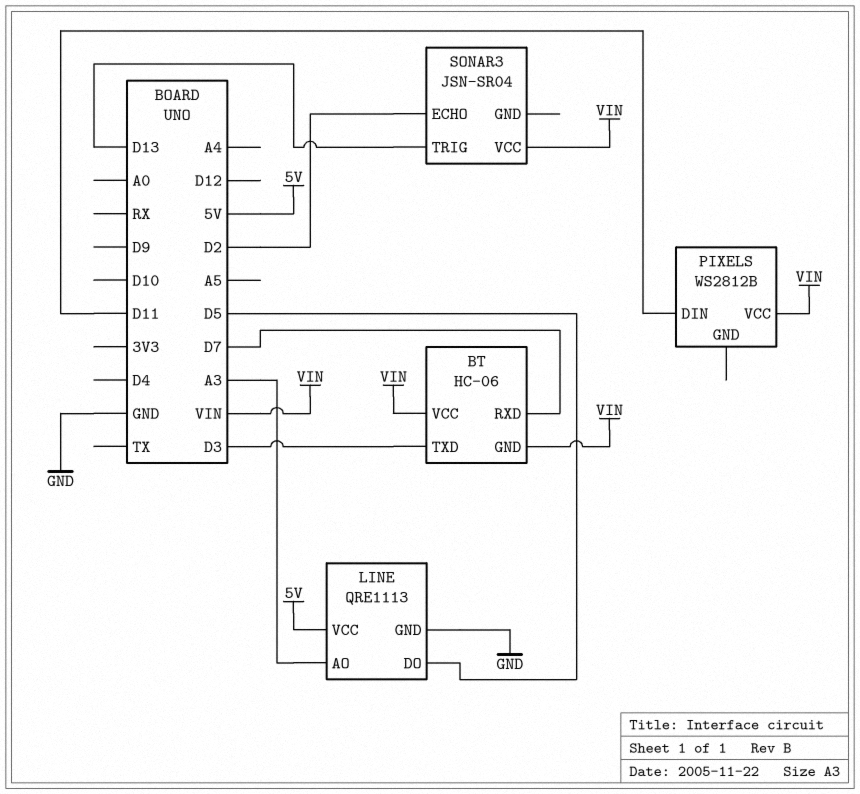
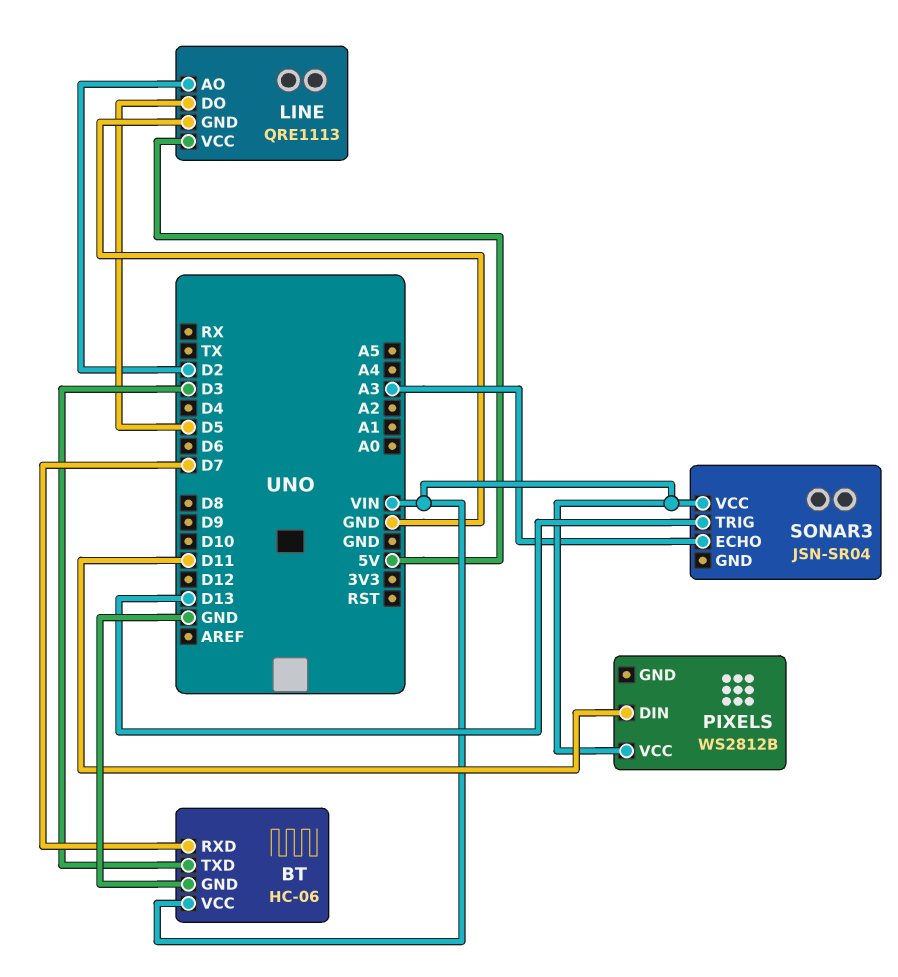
BT pin GND: VIN -> GND
LINE pin AO: A3 -> D2
SONAR3 pin ECHO: D2 -> A3

